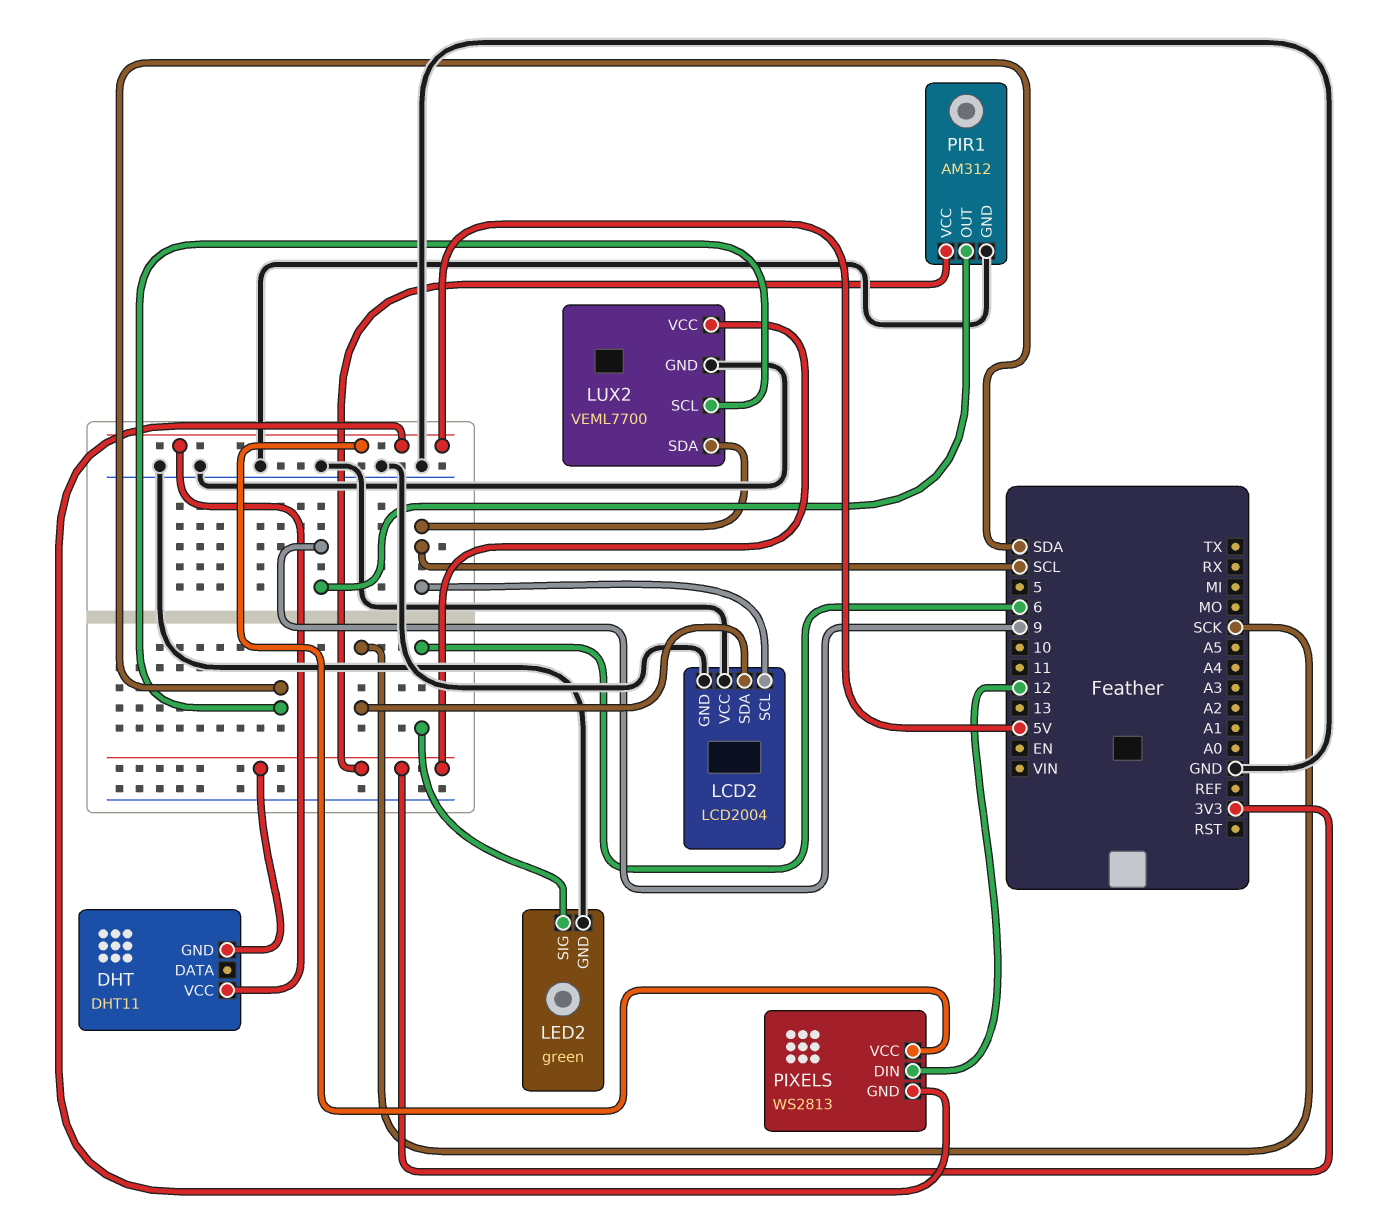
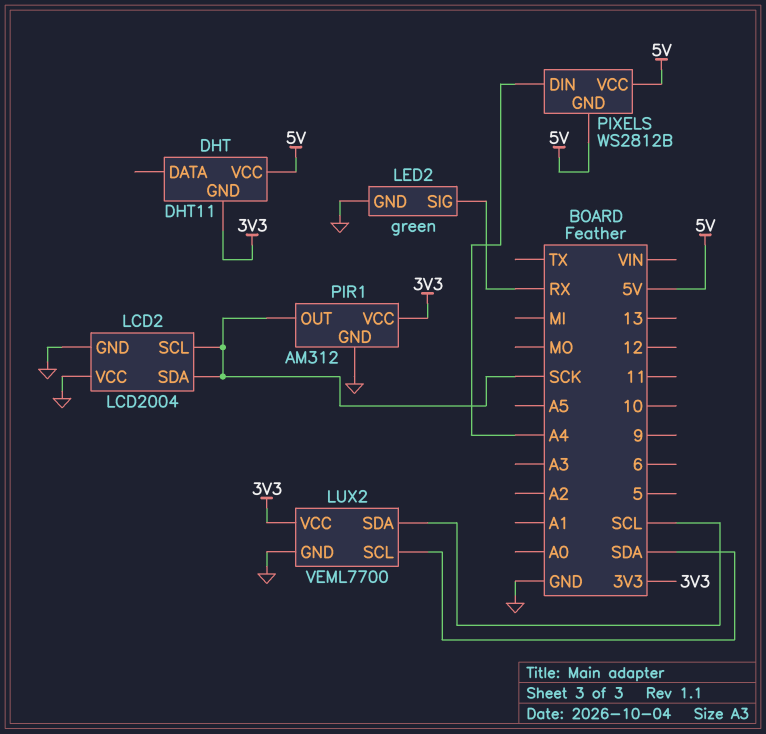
LCD2 pin SCL: SCL -> SCK
LED2 pin SIG: 6 -> RX
PIR1 pin OUT: 9 -> SCK
PIXELS: WS2813 -> WS2812B
PIXELS pin DIN: 12 -> A4

